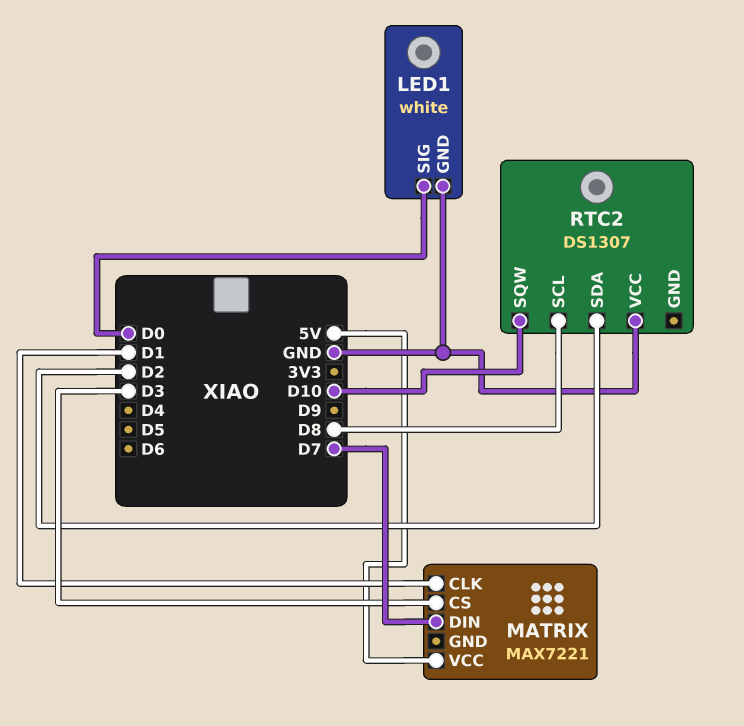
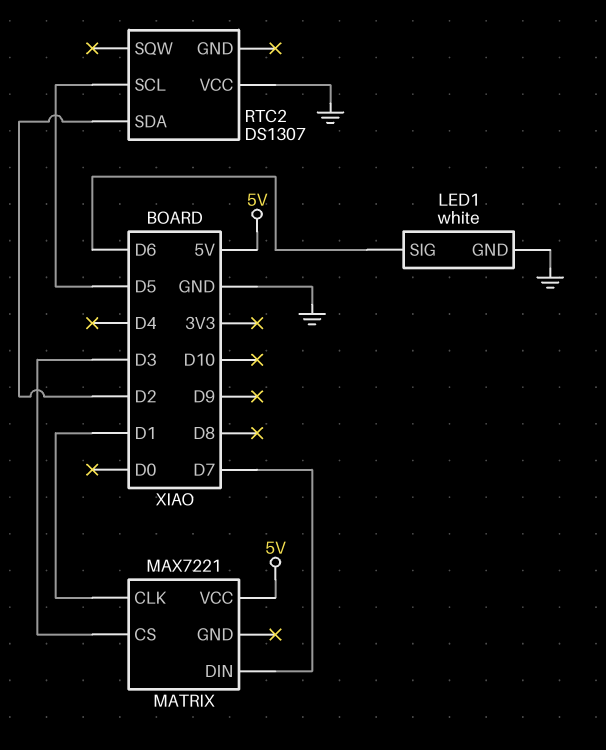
LED1 pin SIG: D0 -> D6
RTC2 pin SCL: D8 -> D5
RTC2 pin SQW: D10 -> none

